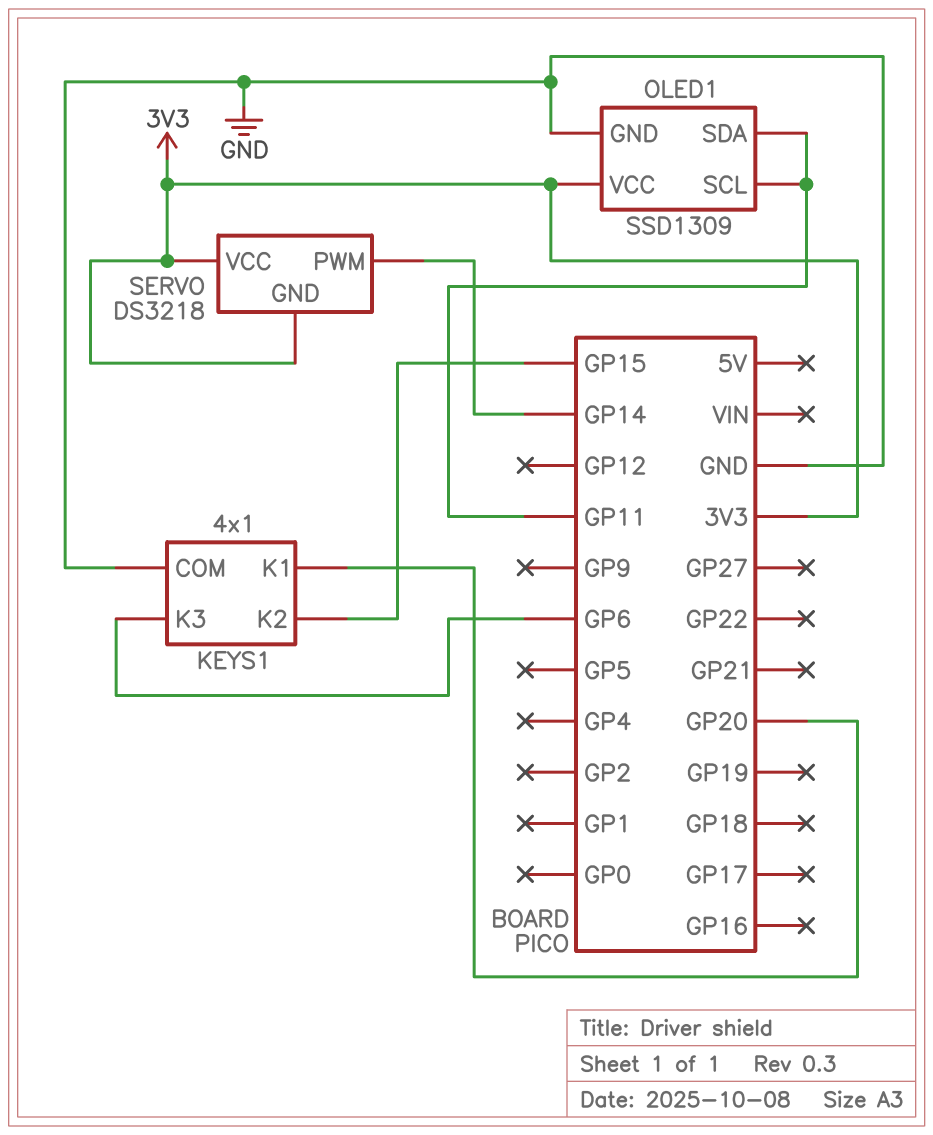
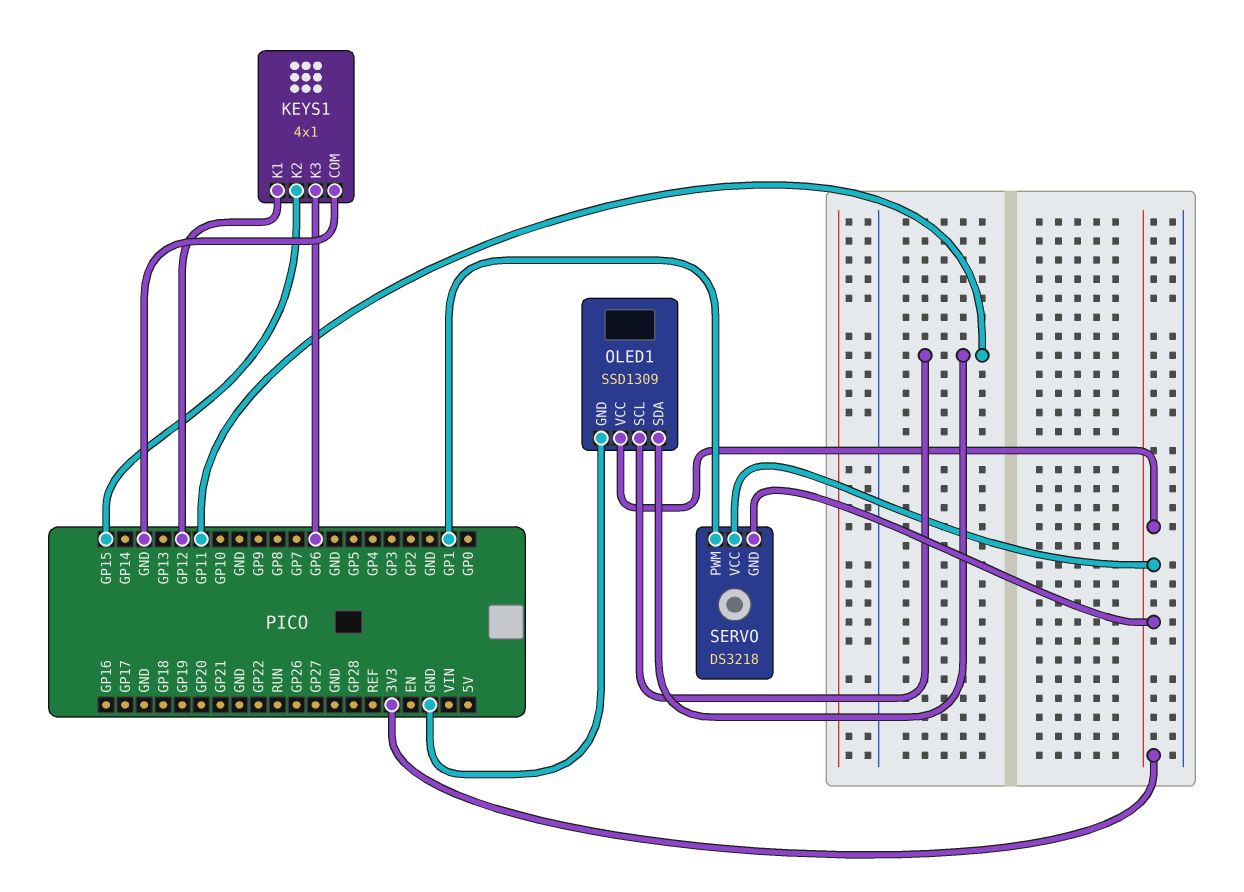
KEYS1 pin K1: GP20 -> GP12
SERVO pin PWM: GP14 -> GP1

